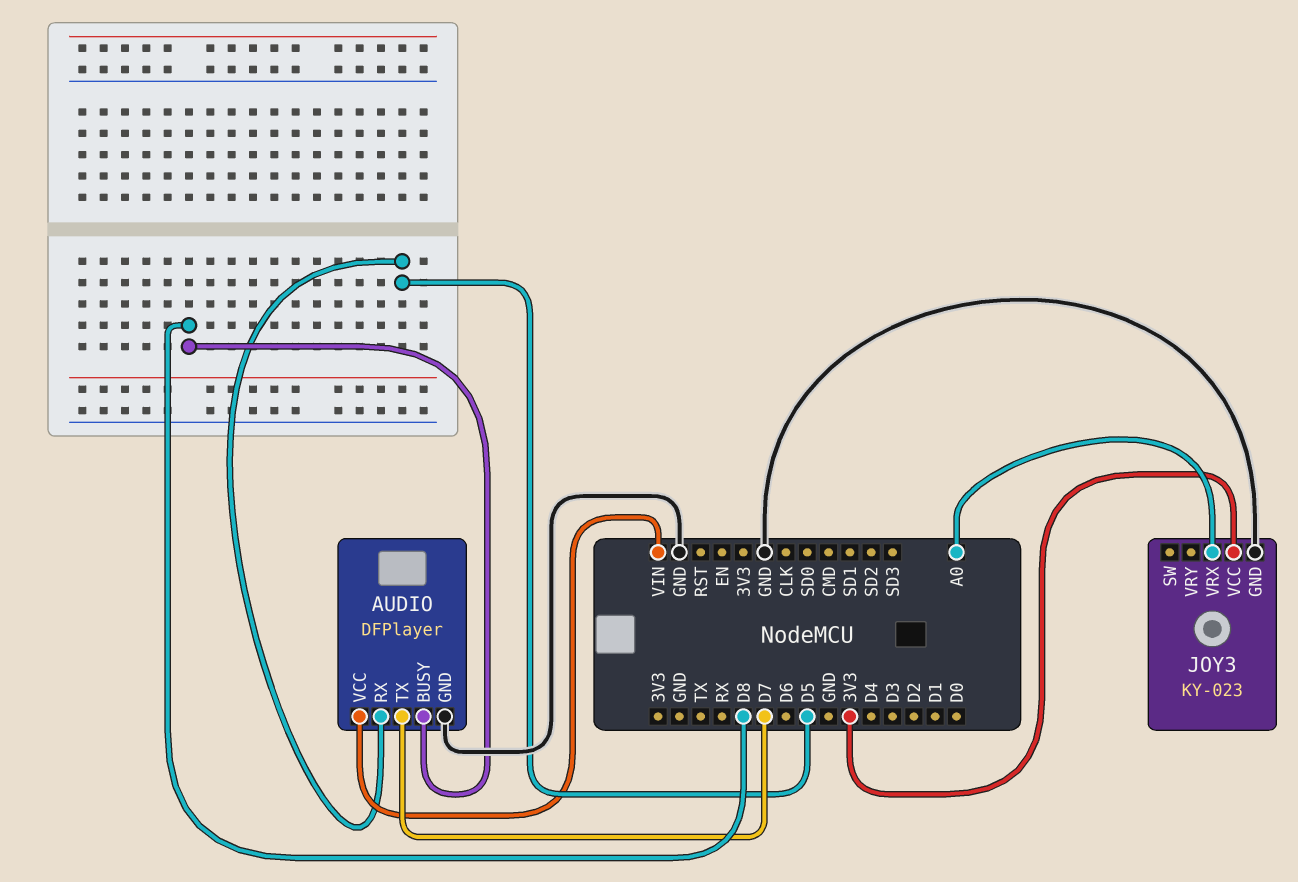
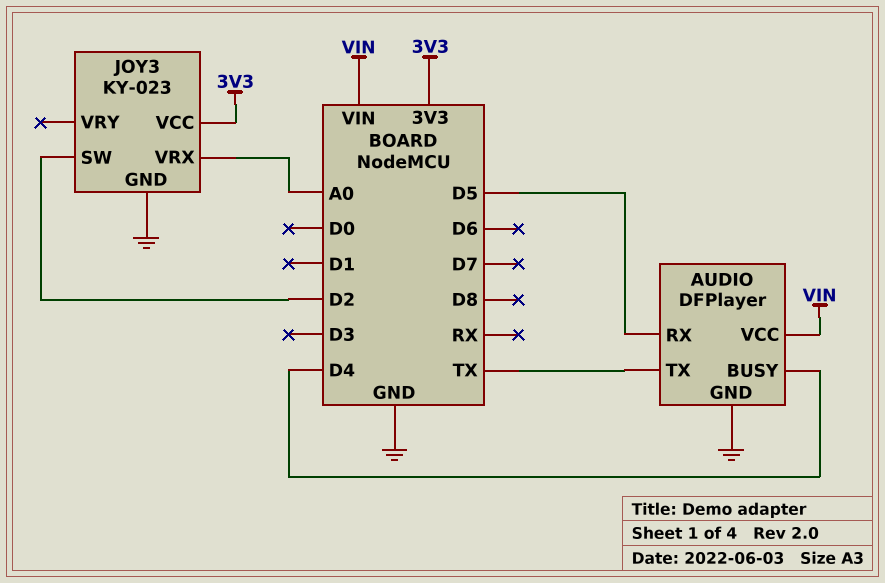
AUDIO pin BUSY: D8 -> D4
AUDIO pin TX: D7 -> TX
JOY3 pin SW: none -> D2

